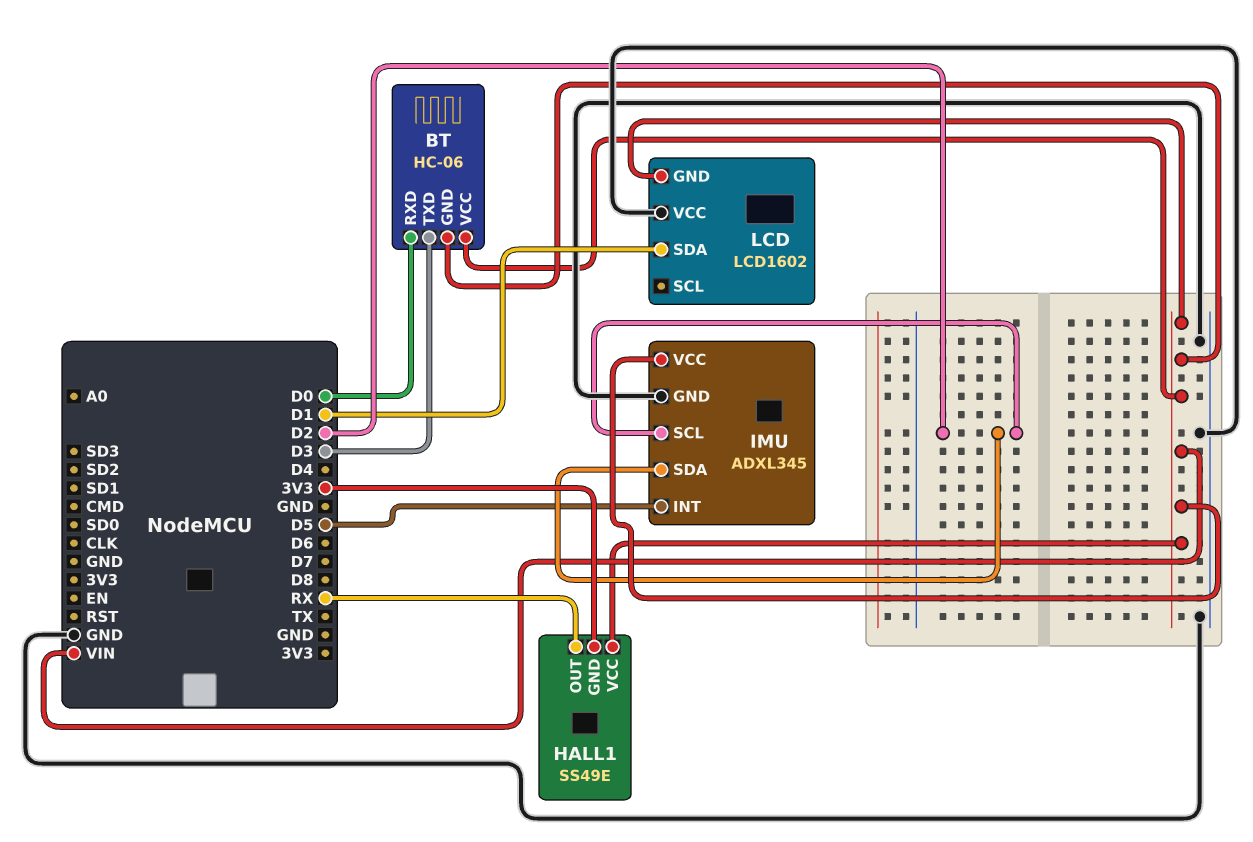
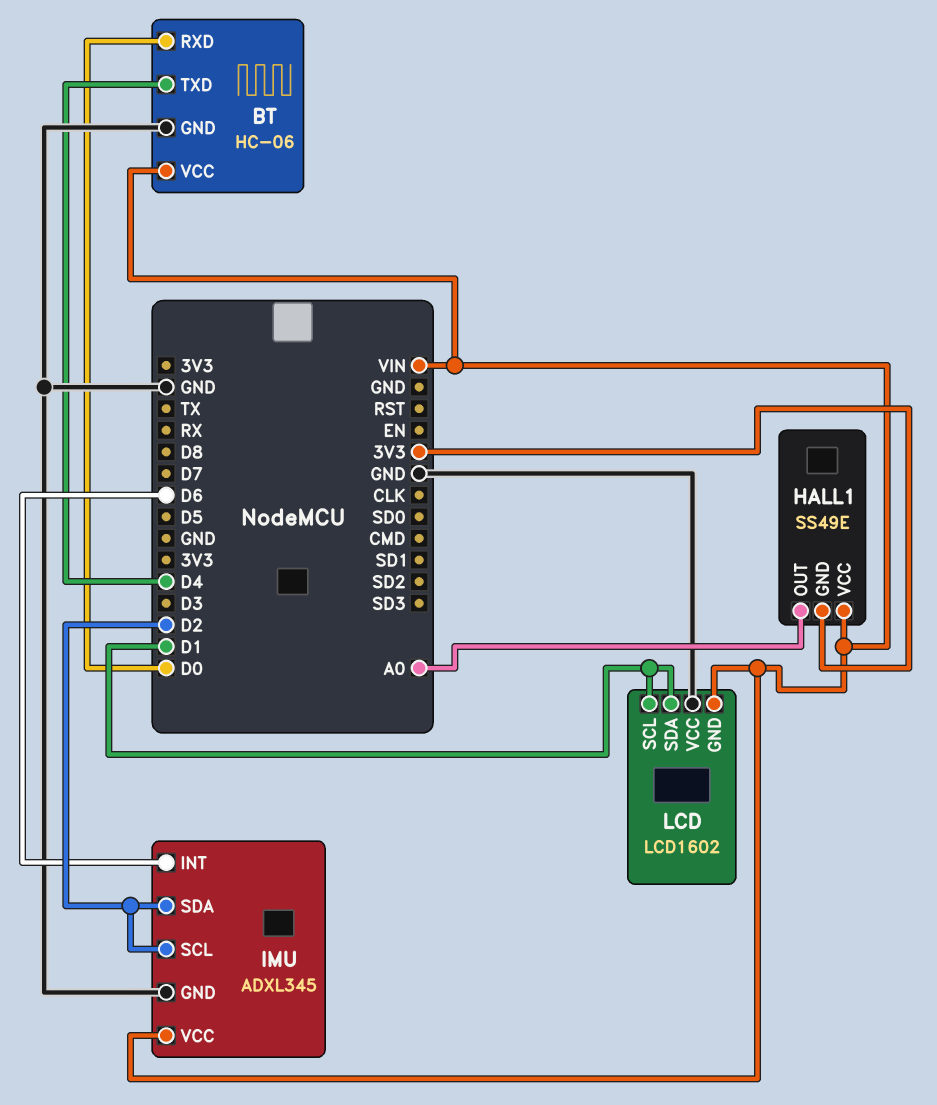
BT pin GND: VIN -> GND
BT pin TXD: D3 -> D4
HALL1 pin OUT: RX -> A0
IMU pin INT: D5 -> D6
LCD pin SCL: none -> D1

